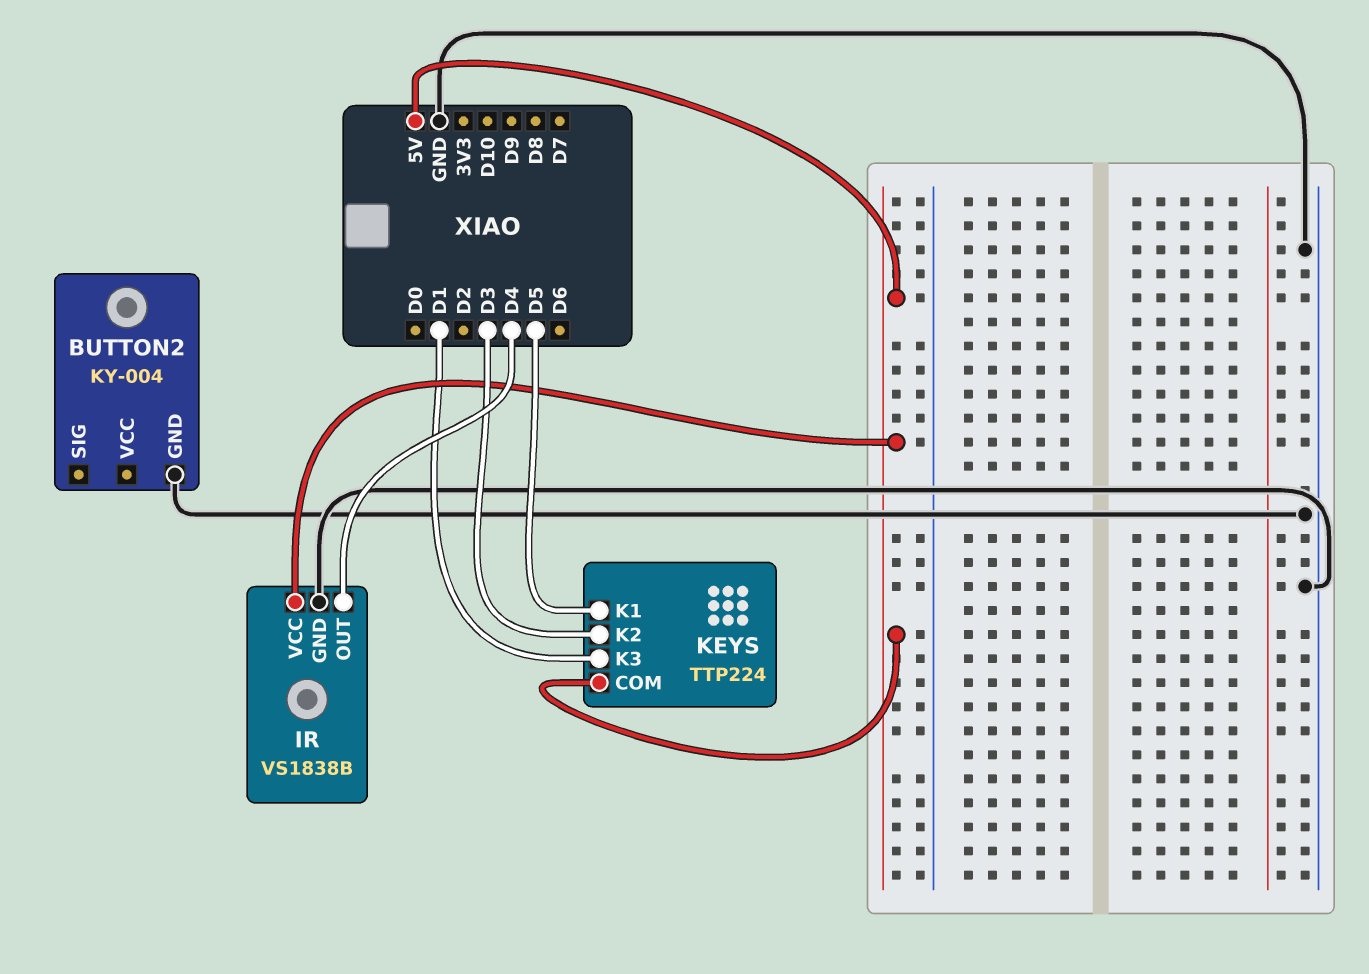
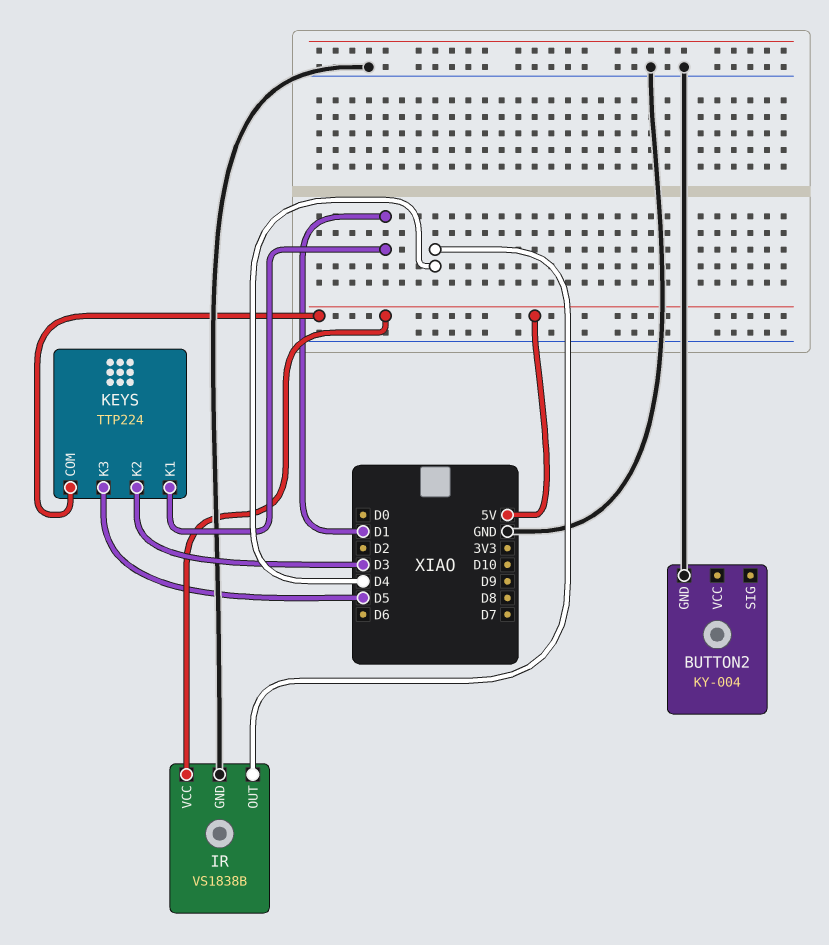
KEYS pin K1: D5 -> D1
KEYS pin K3: D1 -> D5

